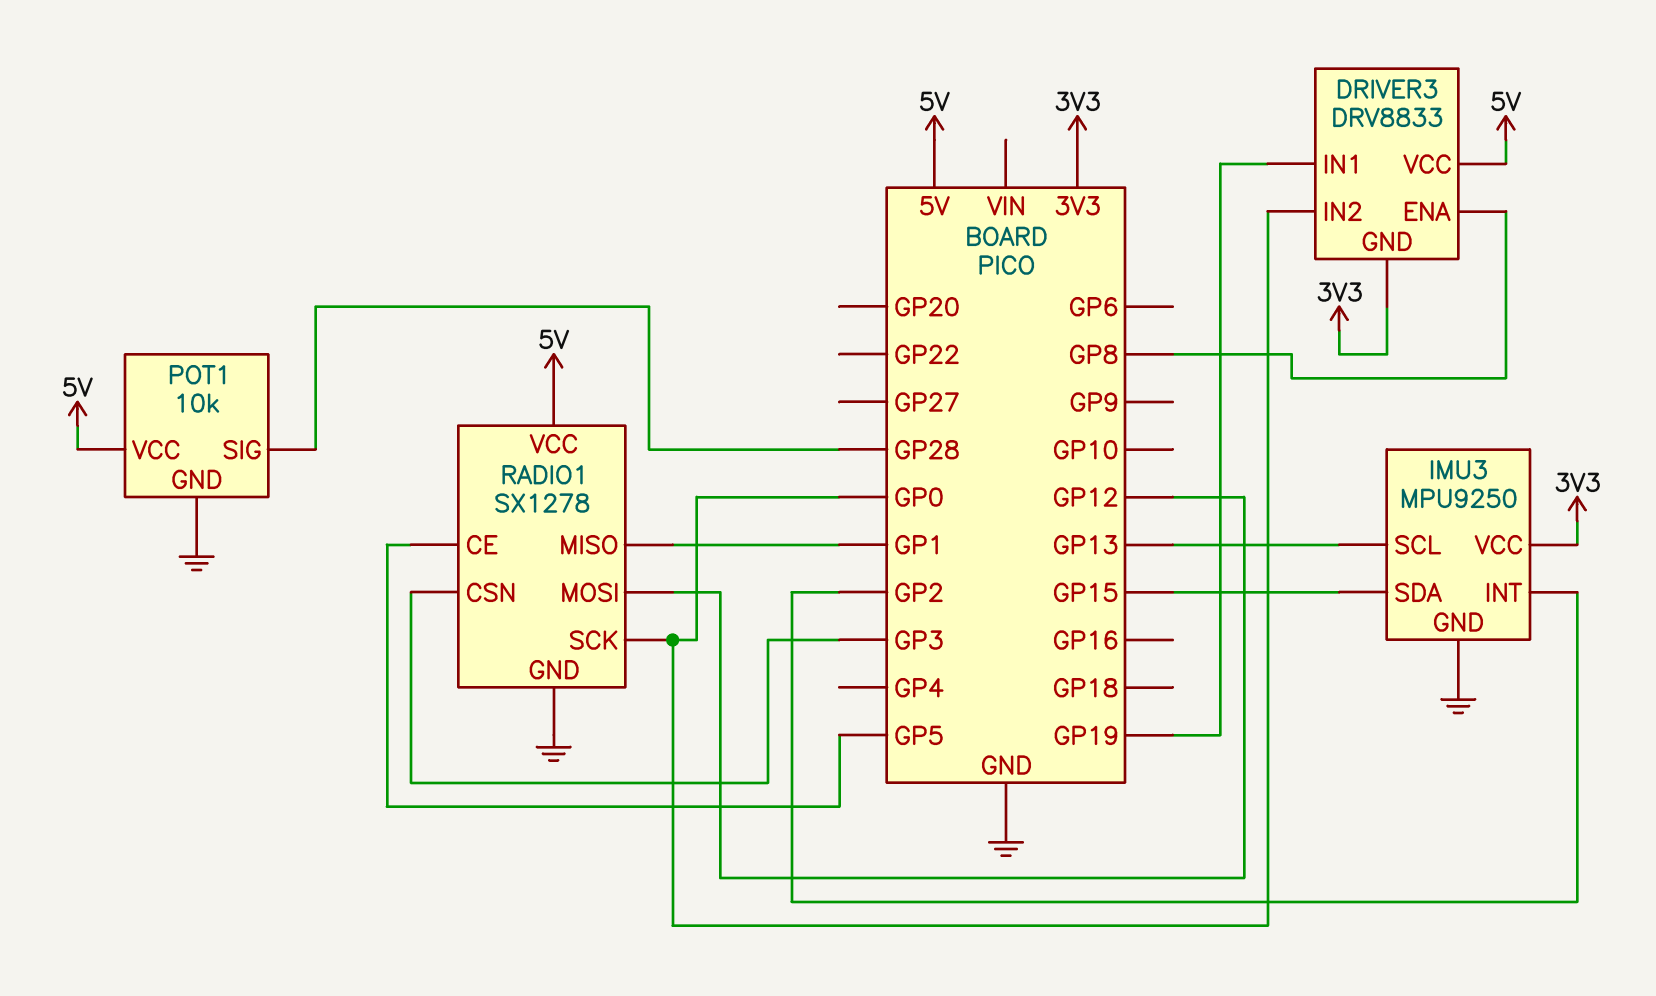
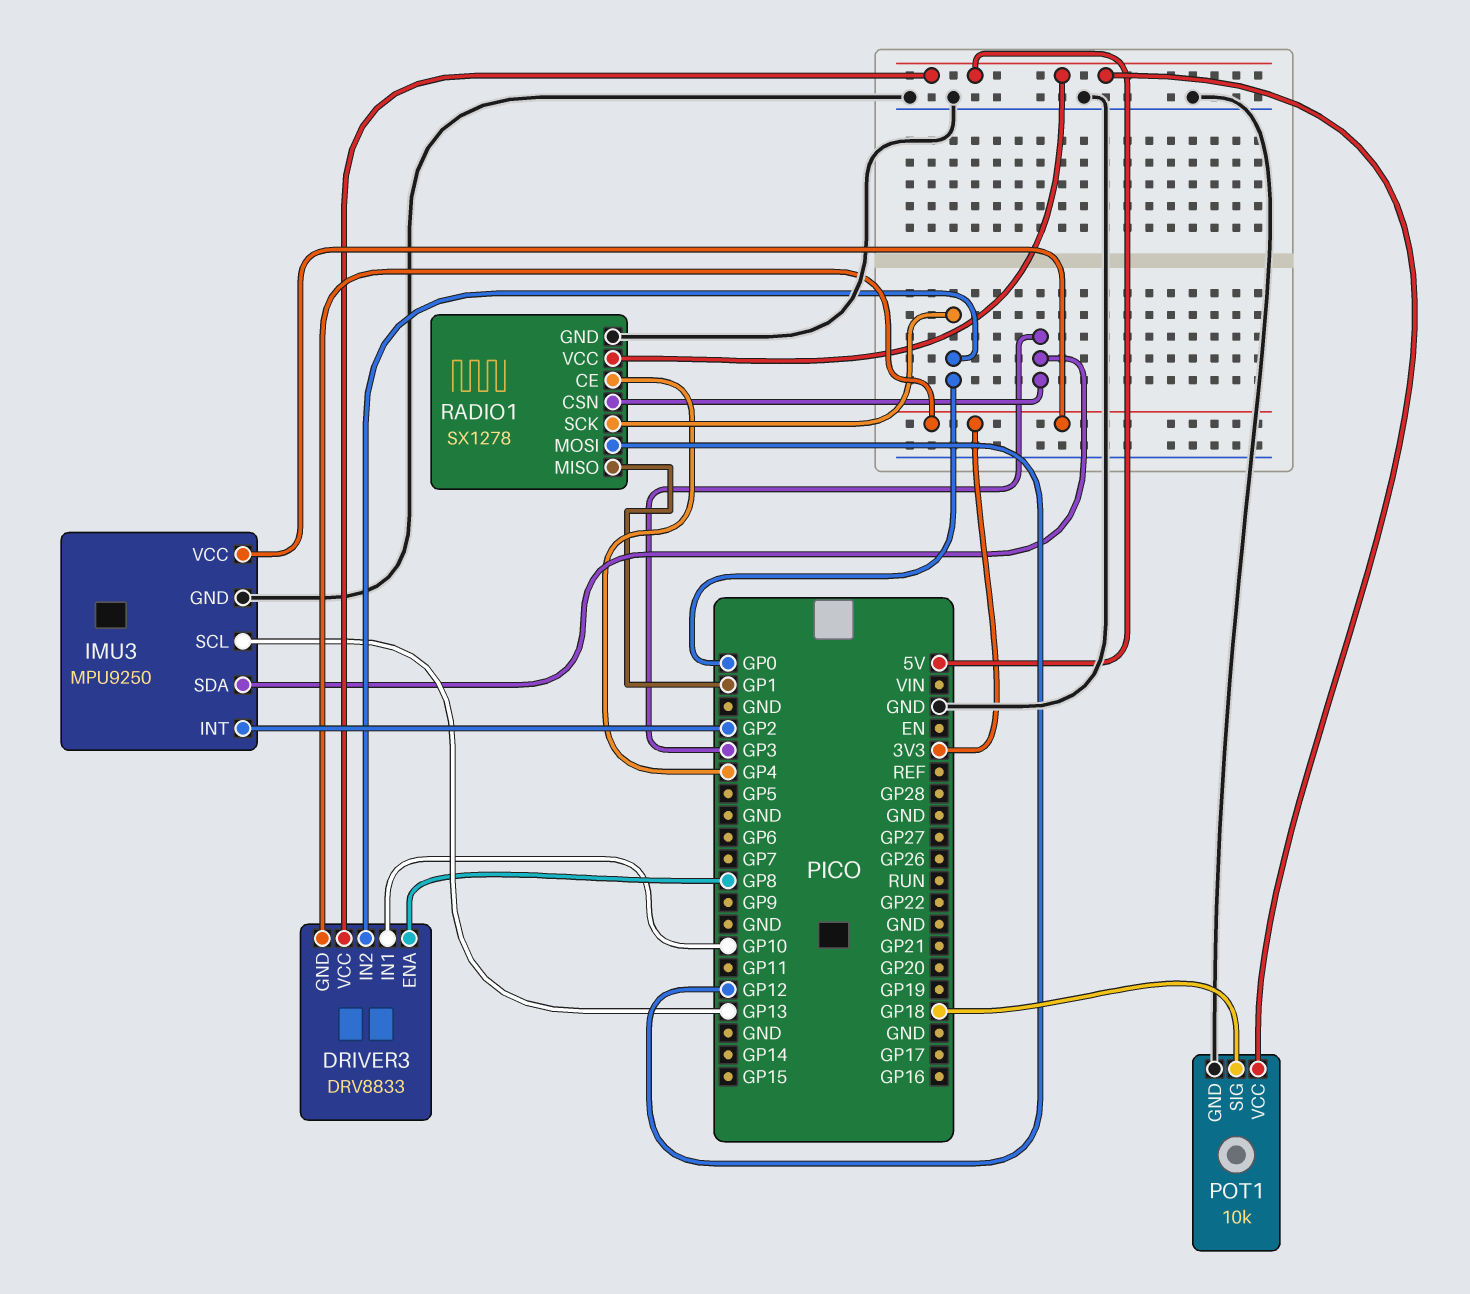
DRIVER3 pin IN1: GP19 -> GP10
IMU3 pin SDA: GP15 -> GP3
POT1 pin SIG: GP28 -> GP18
RADIO1 pin CE: GP5 -> GP4

